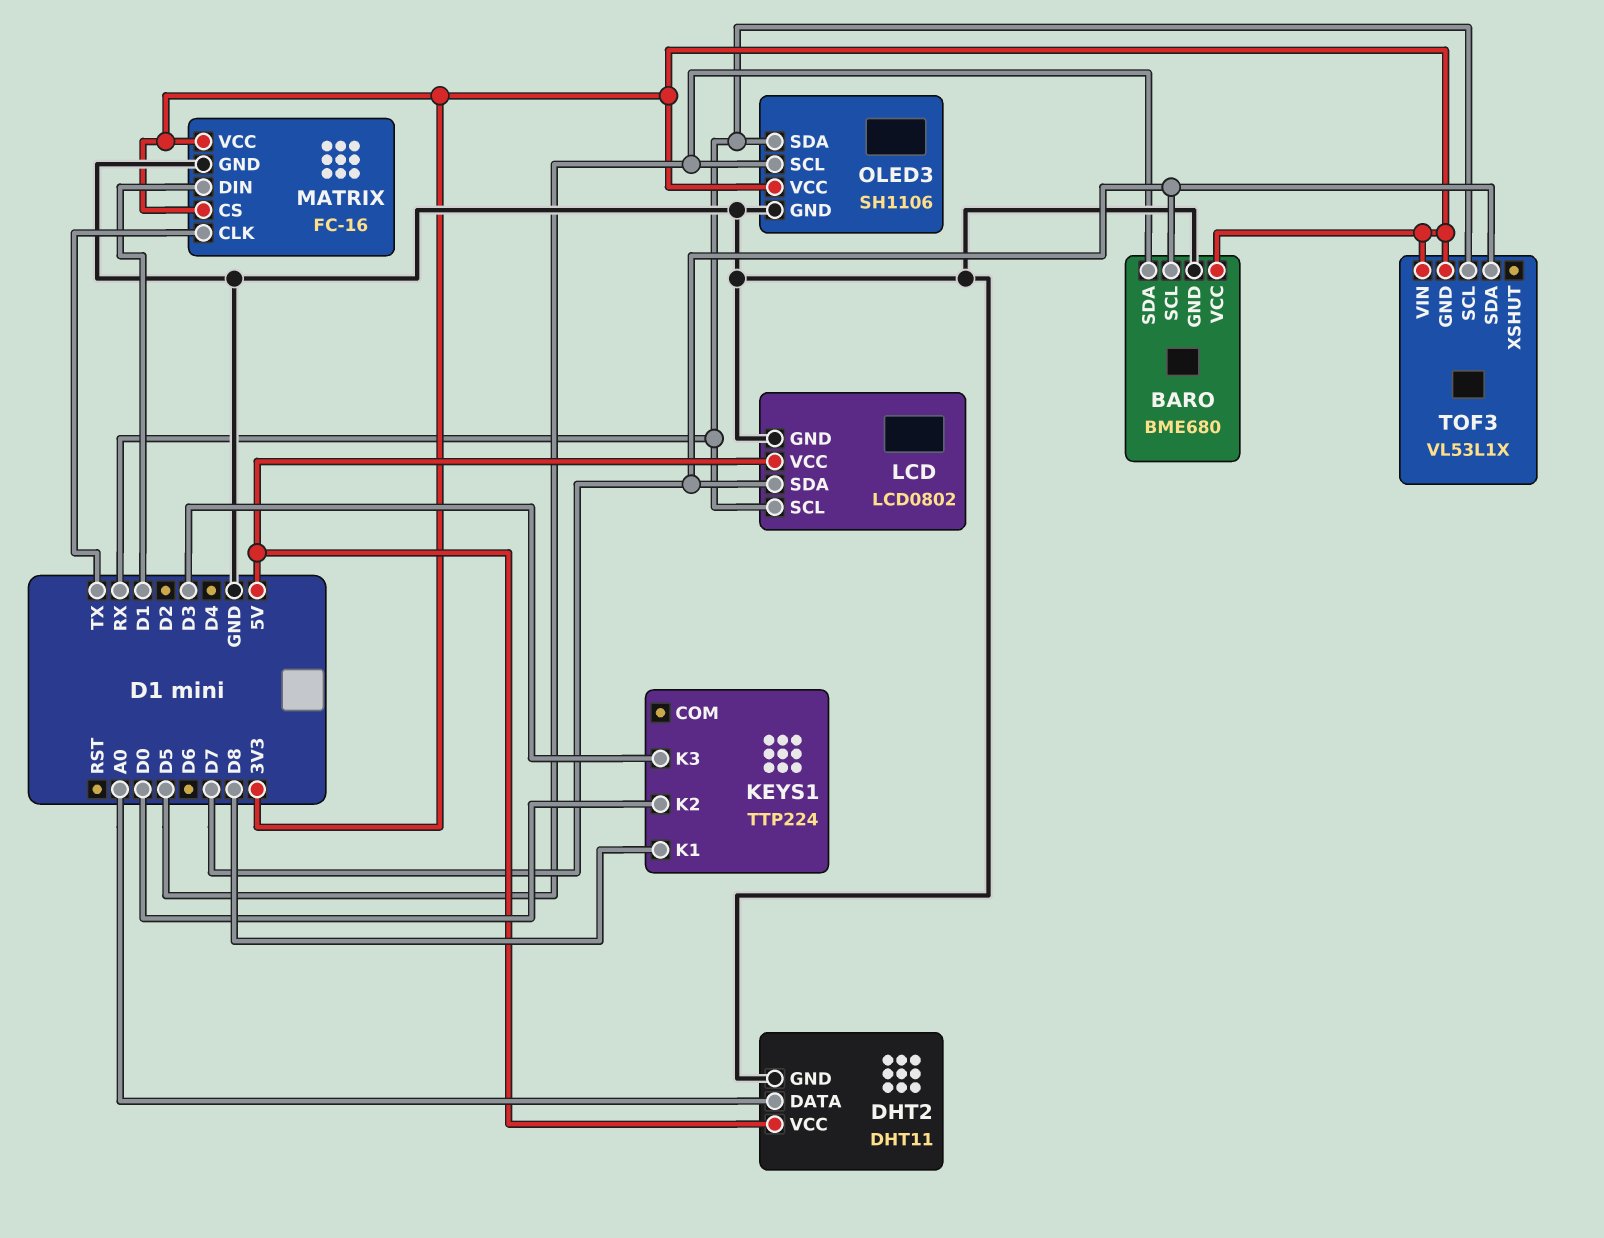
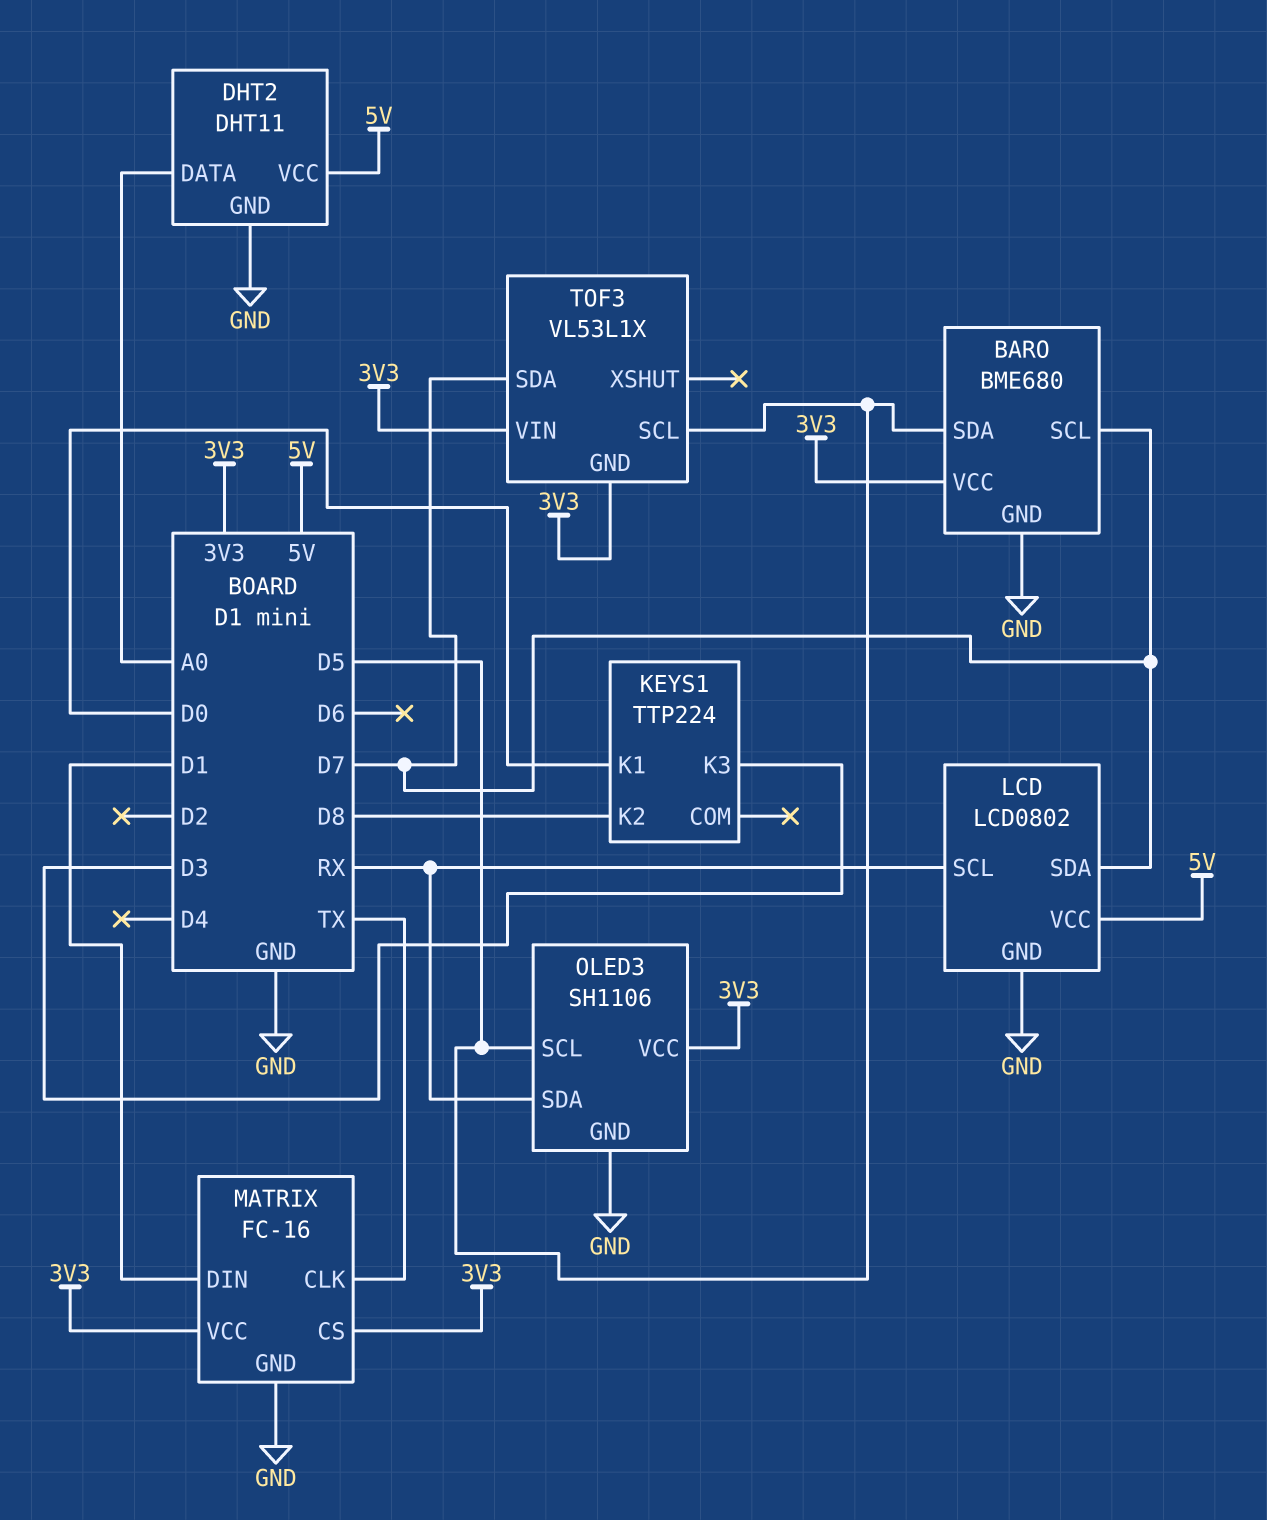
KEYS1 pin K1: D8 -> D0
KEYS1 pin K2: D0 -> D8
TOF3 pin SCL: RX -> D5

